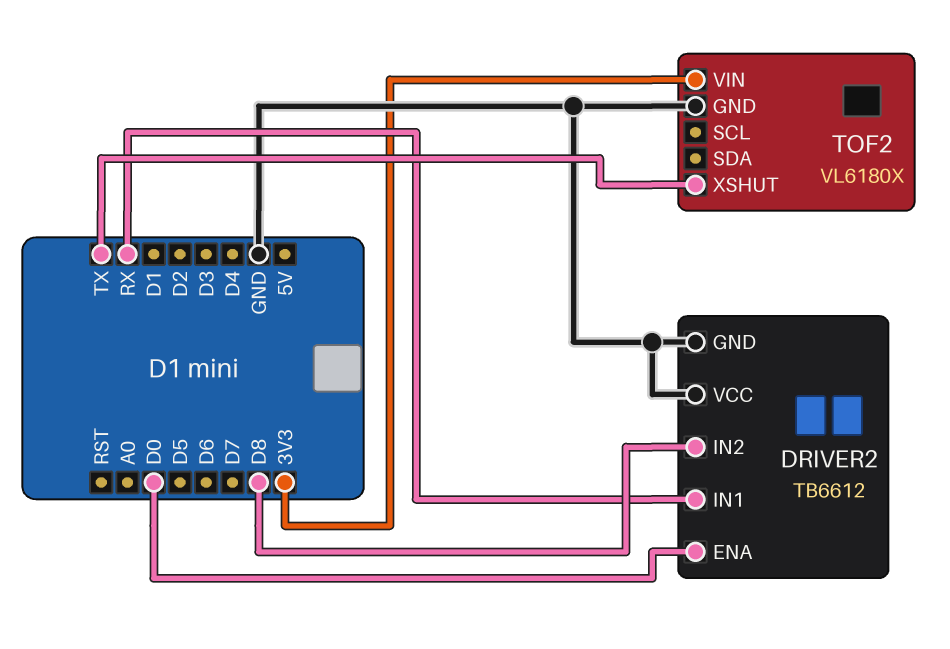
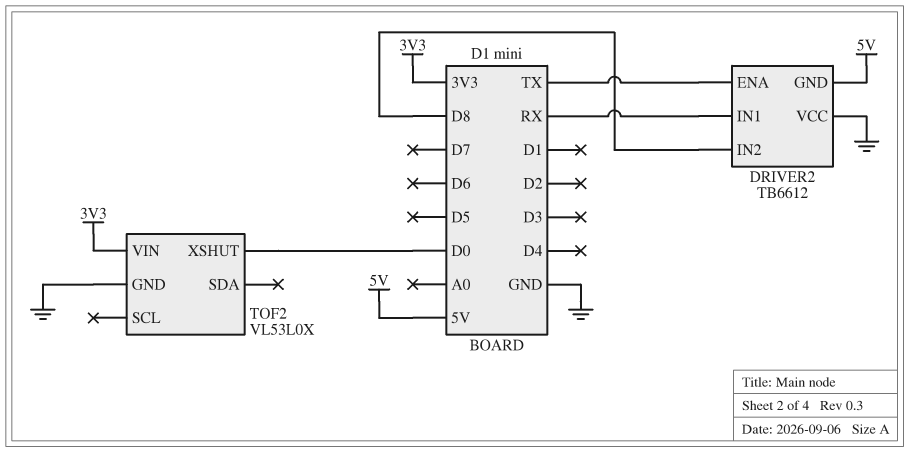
DRIVER2 pin ENA: D0 -> TX
DRIVER2 pin GND: GND -> 5V
TOF2: VL6180X -> VL53L0X
TOF2 pin XSHUT: TX -> D0

